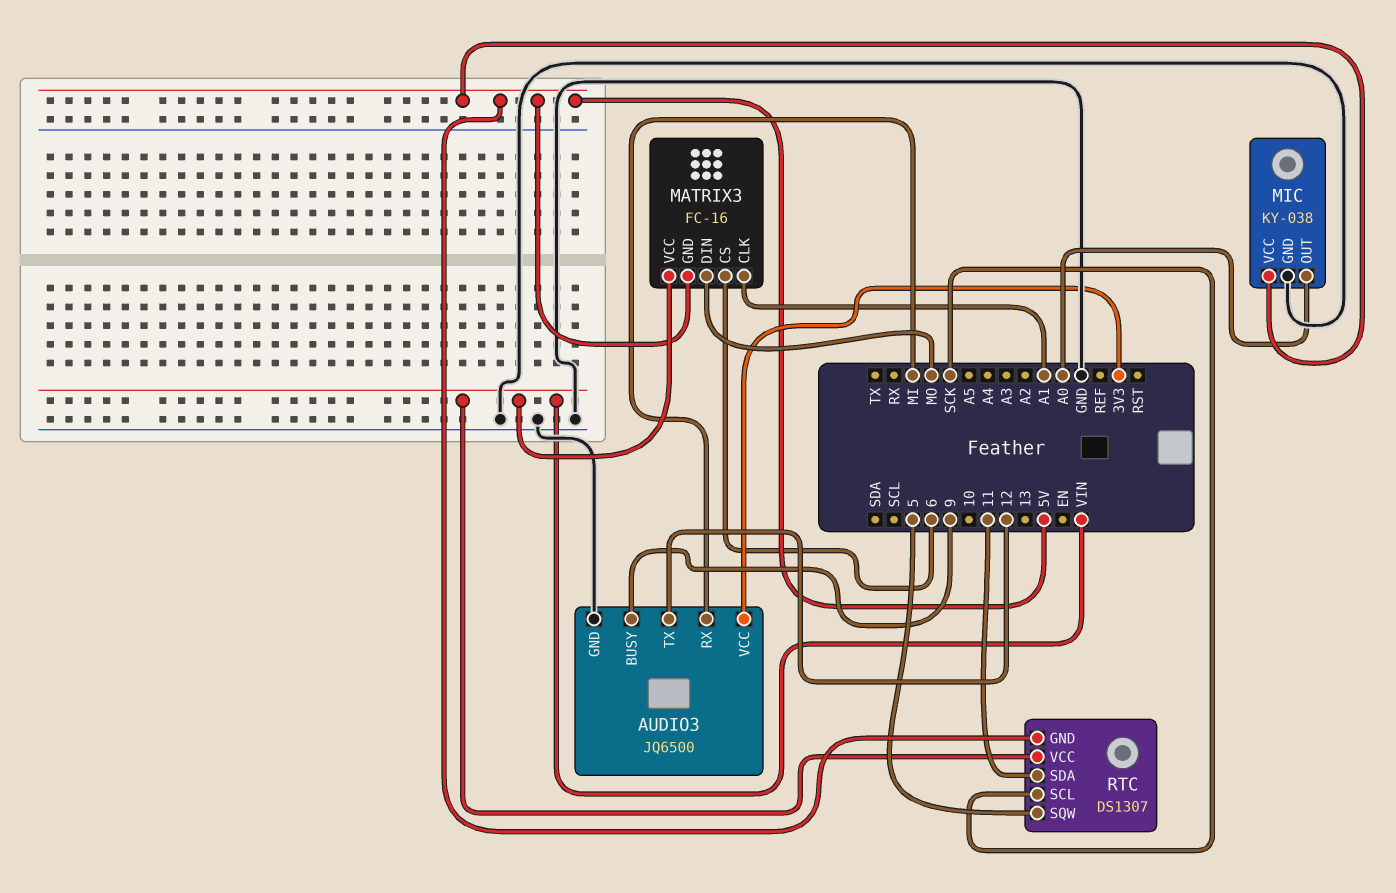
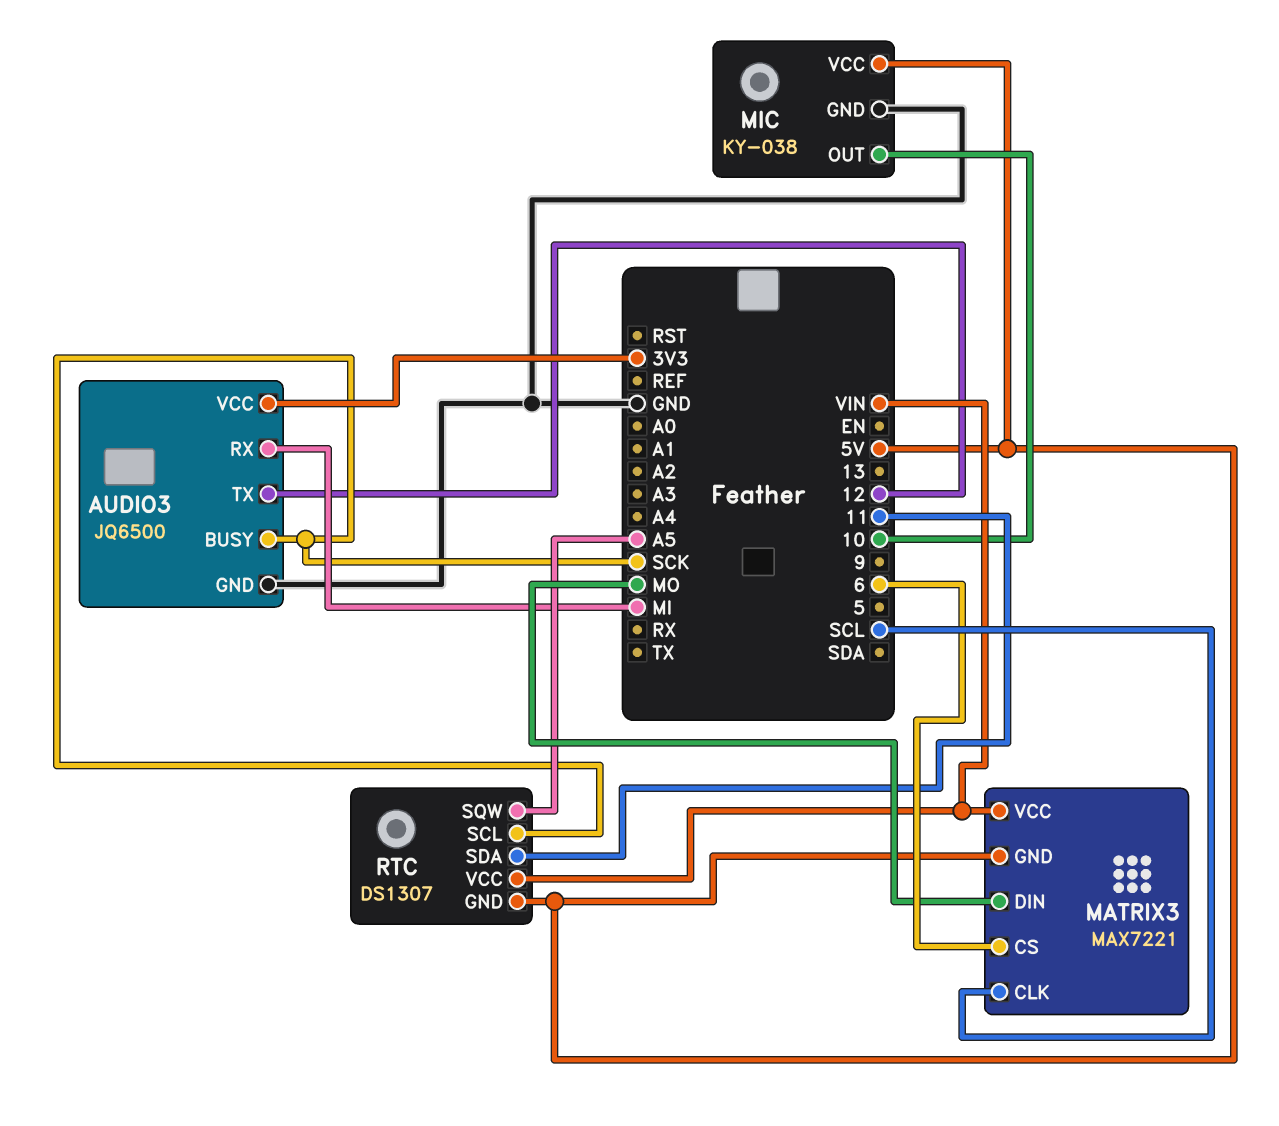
AUDIO3 pin BUSY: 9 -> SCK
MATRIX3: FC-16 -> MAX7221
MATRIX3 pin CLK: A1 -> SCL
MIC pin OUT: A0 -> 10
RTC pin SQW: 5 -> A5

